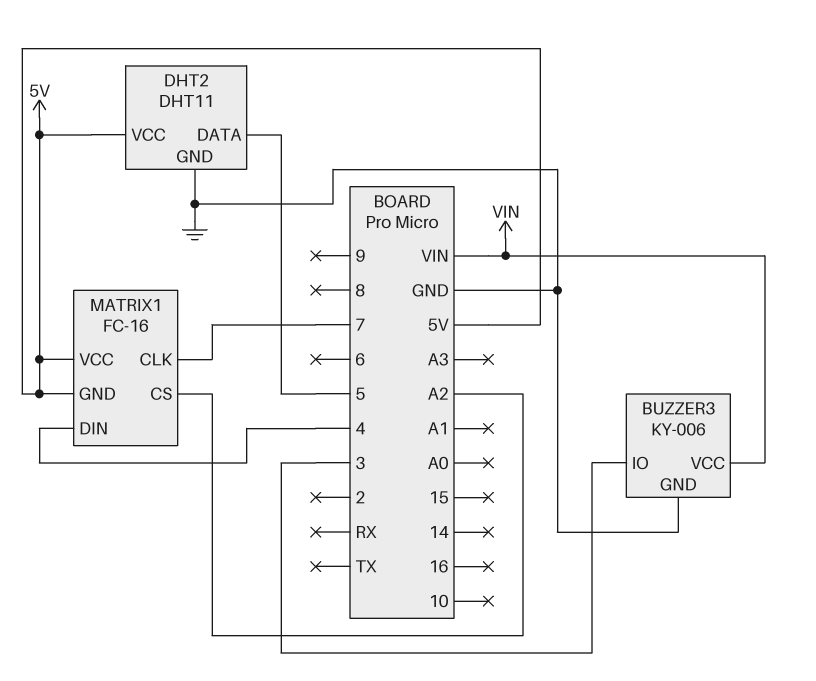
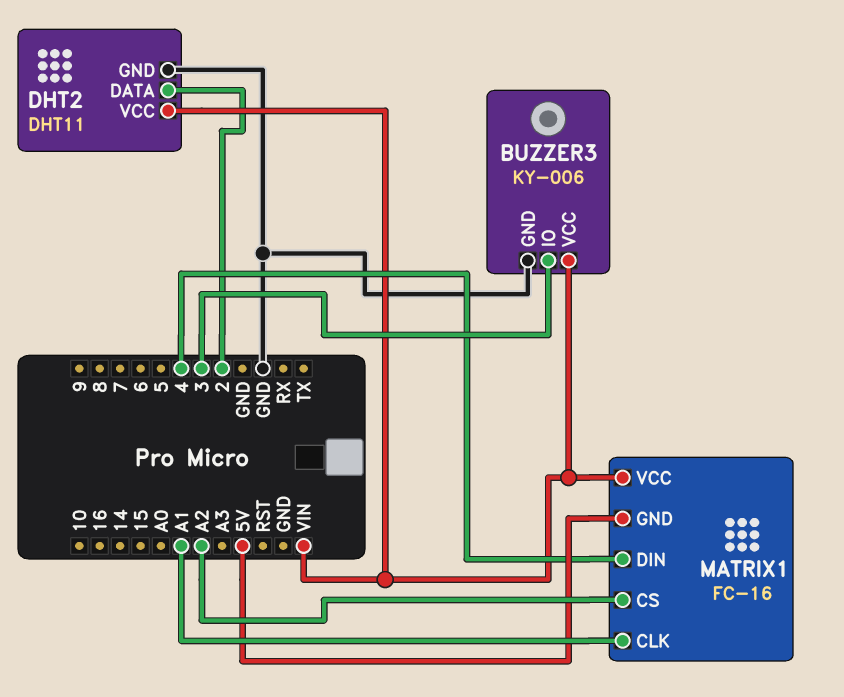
DHT2 pin DATA: 5 -> 2
DHT2 pin VCC: 5V -> VIN
MATRIX1 pin CLK: 7 -> A1
MATRIX1 pin VCC: 5V -> VIN

